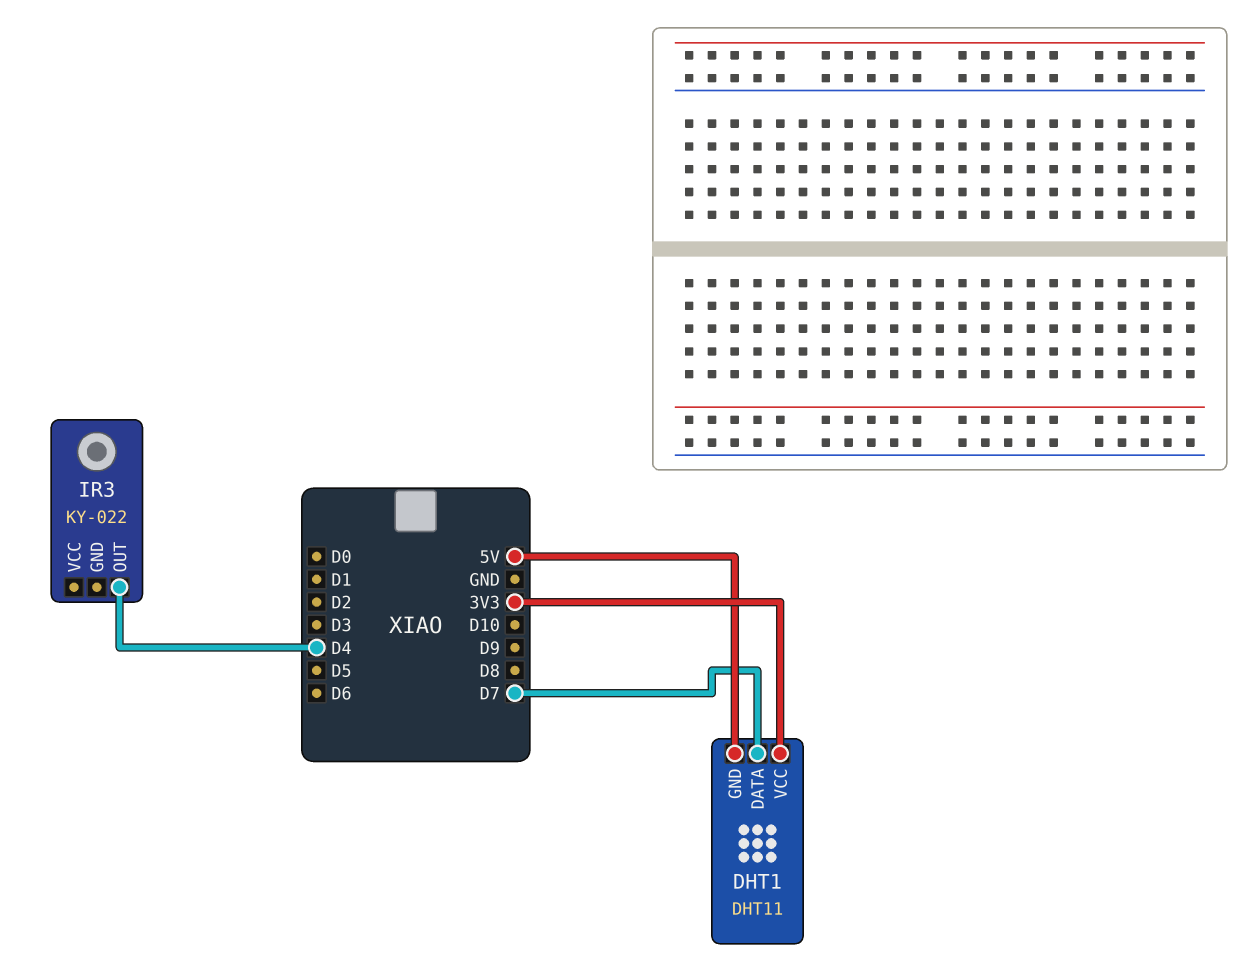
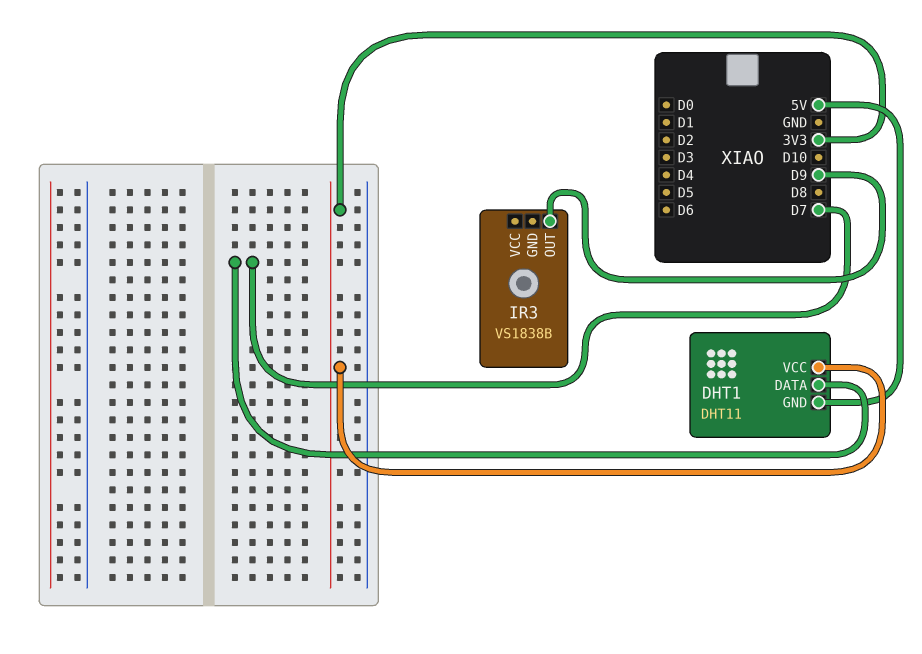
IR3: KY-022 -> VS1838B
IR3 pin OUT: D4 -> D9

